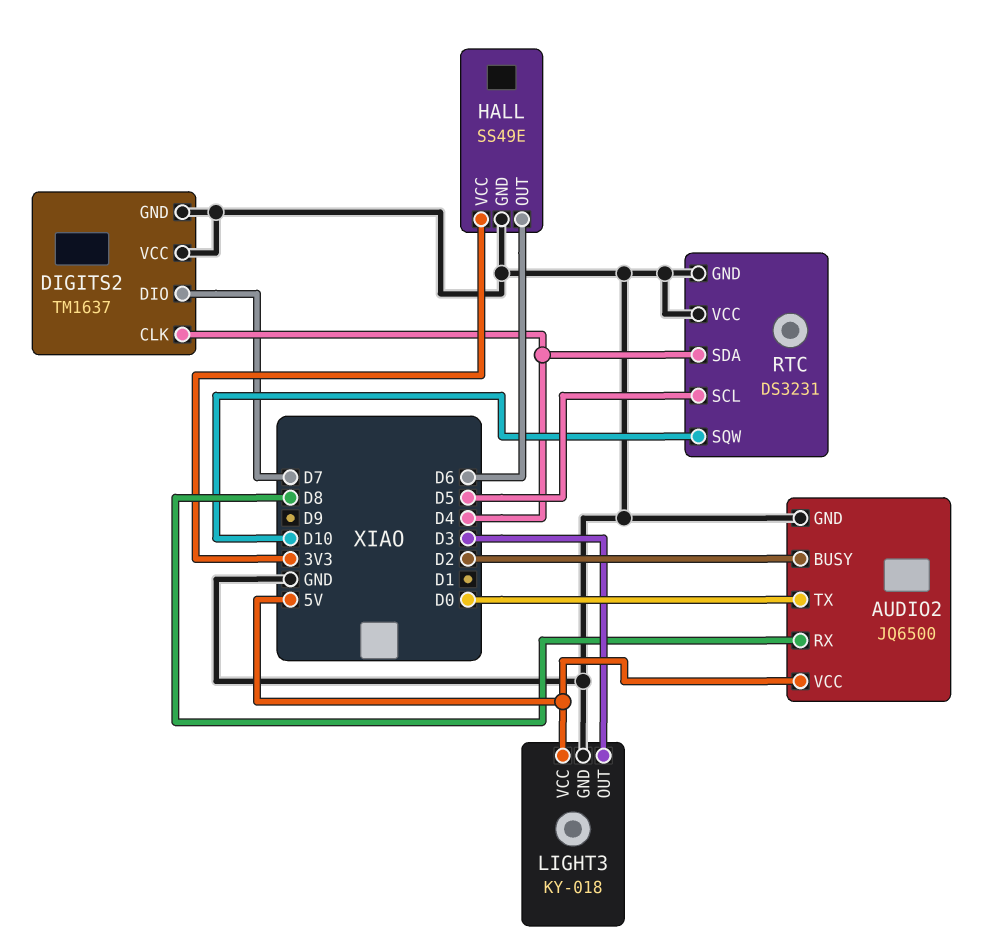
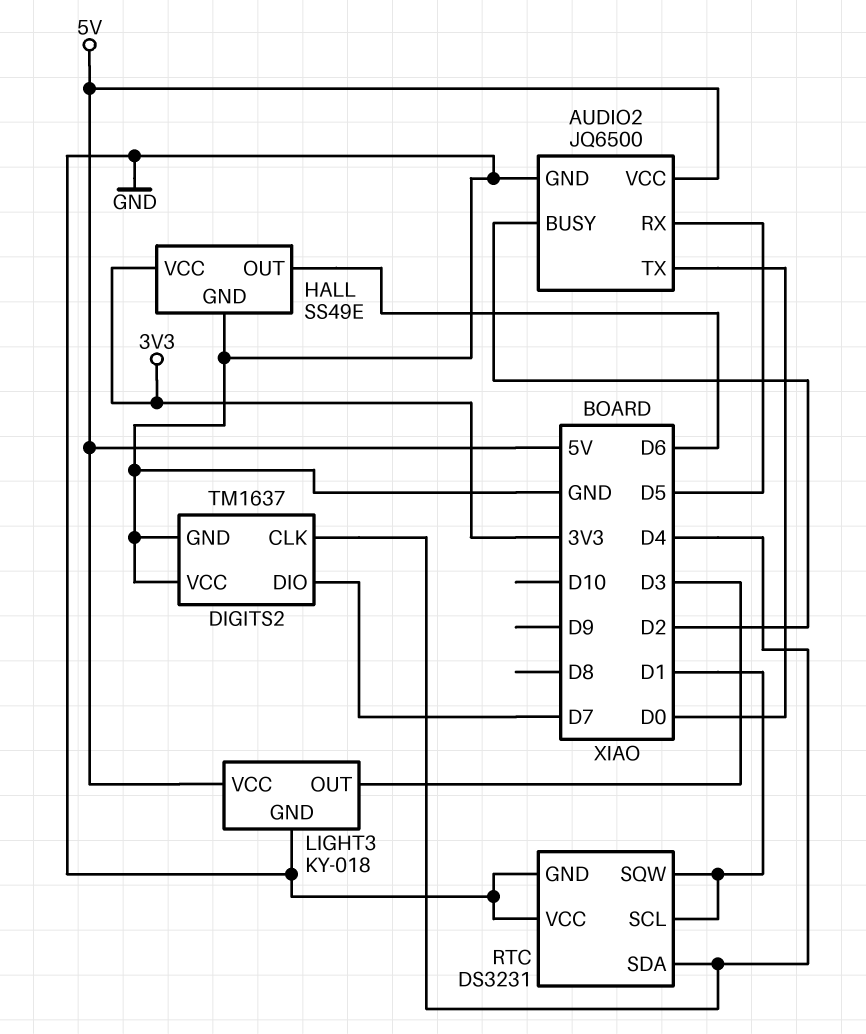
AUDIO2 pin RX: D8 -> D5
RTC pin SCL: D5 -> D1
RTC pin SQW: D10 -> D1

